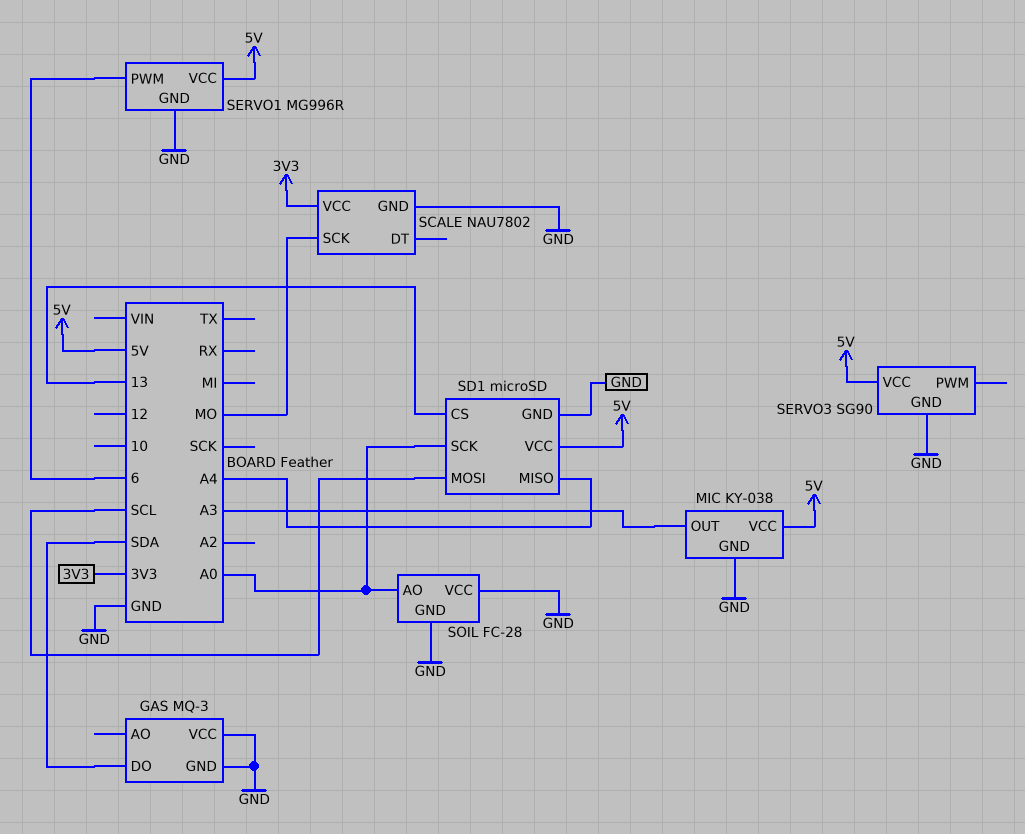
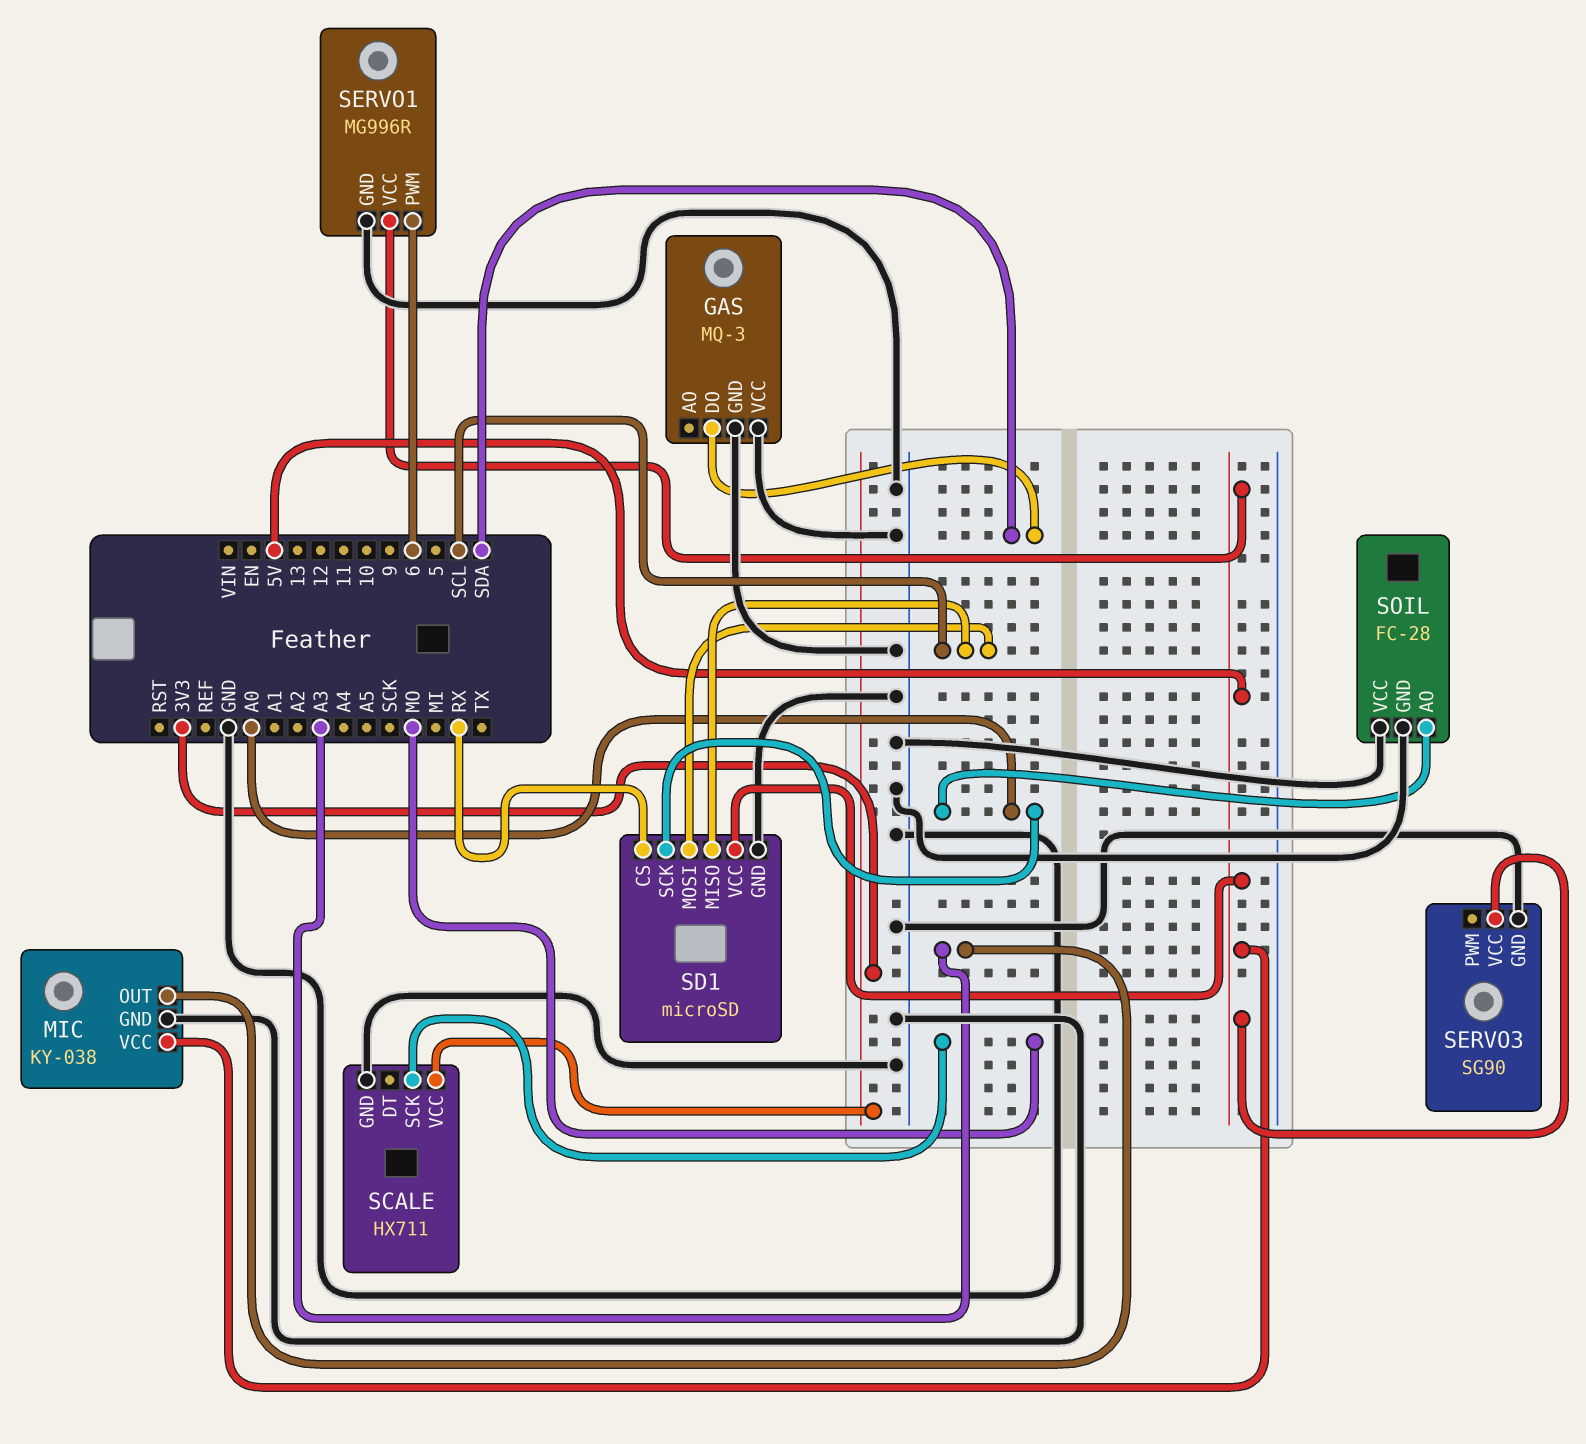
SCALE: NAU7802 -> HX711
SD1 pin CS: 13 -> RX
SD1 pin MISO: A4 -> SCL

